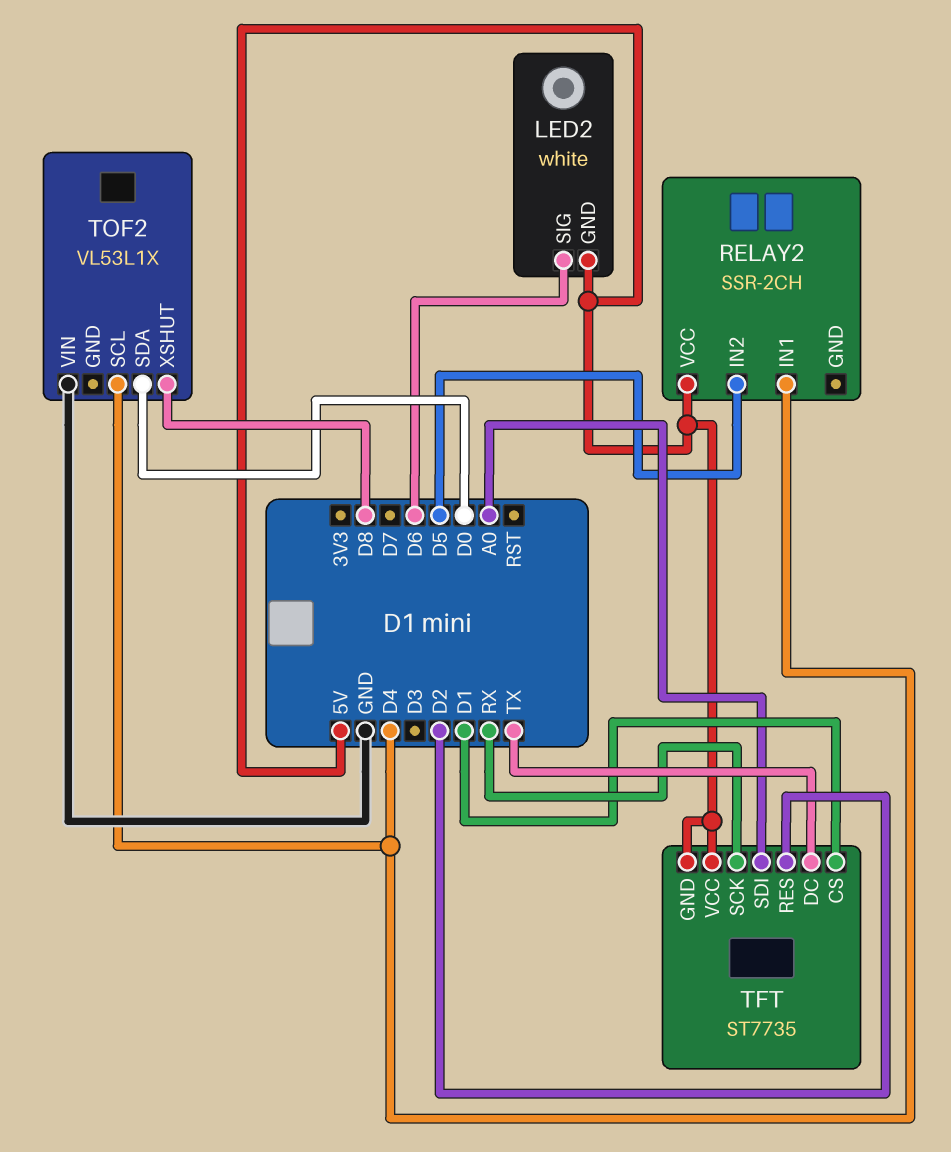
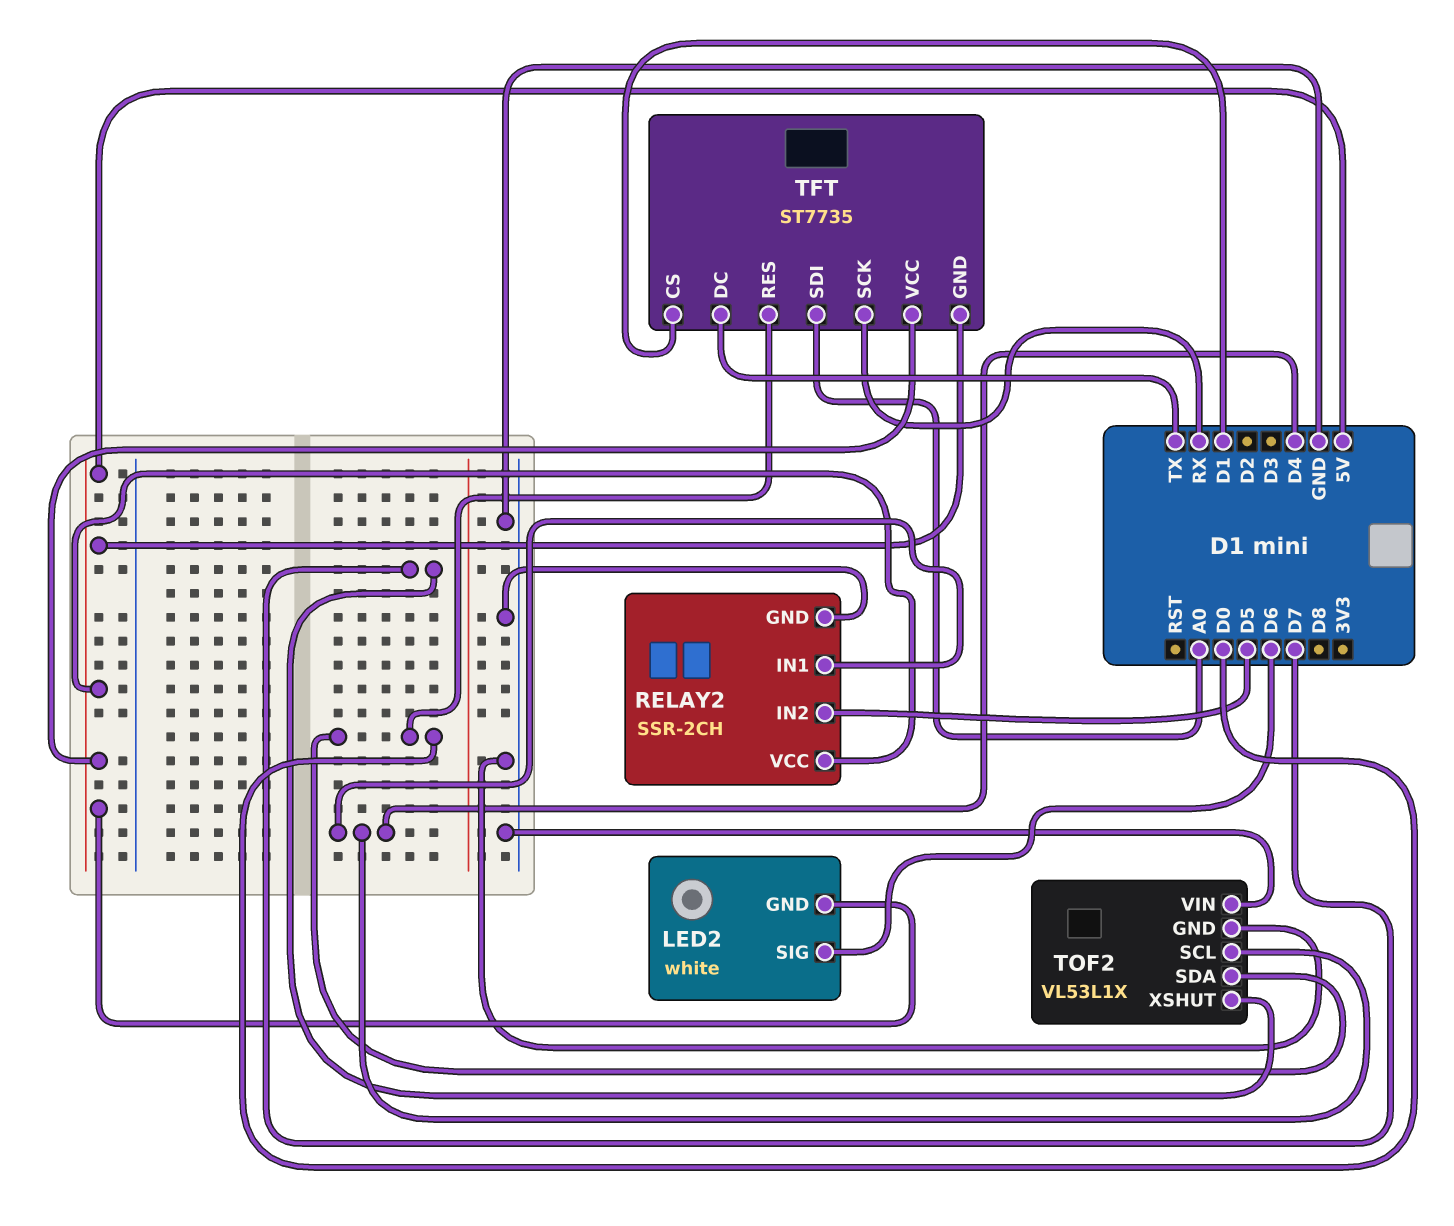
RELAY2 pin GND: none -> GND
TFT pin RES: D2 -> D0
TOF2 pin GND: none -> GND
TOF2 pin XSHUT: D8 -> D7

